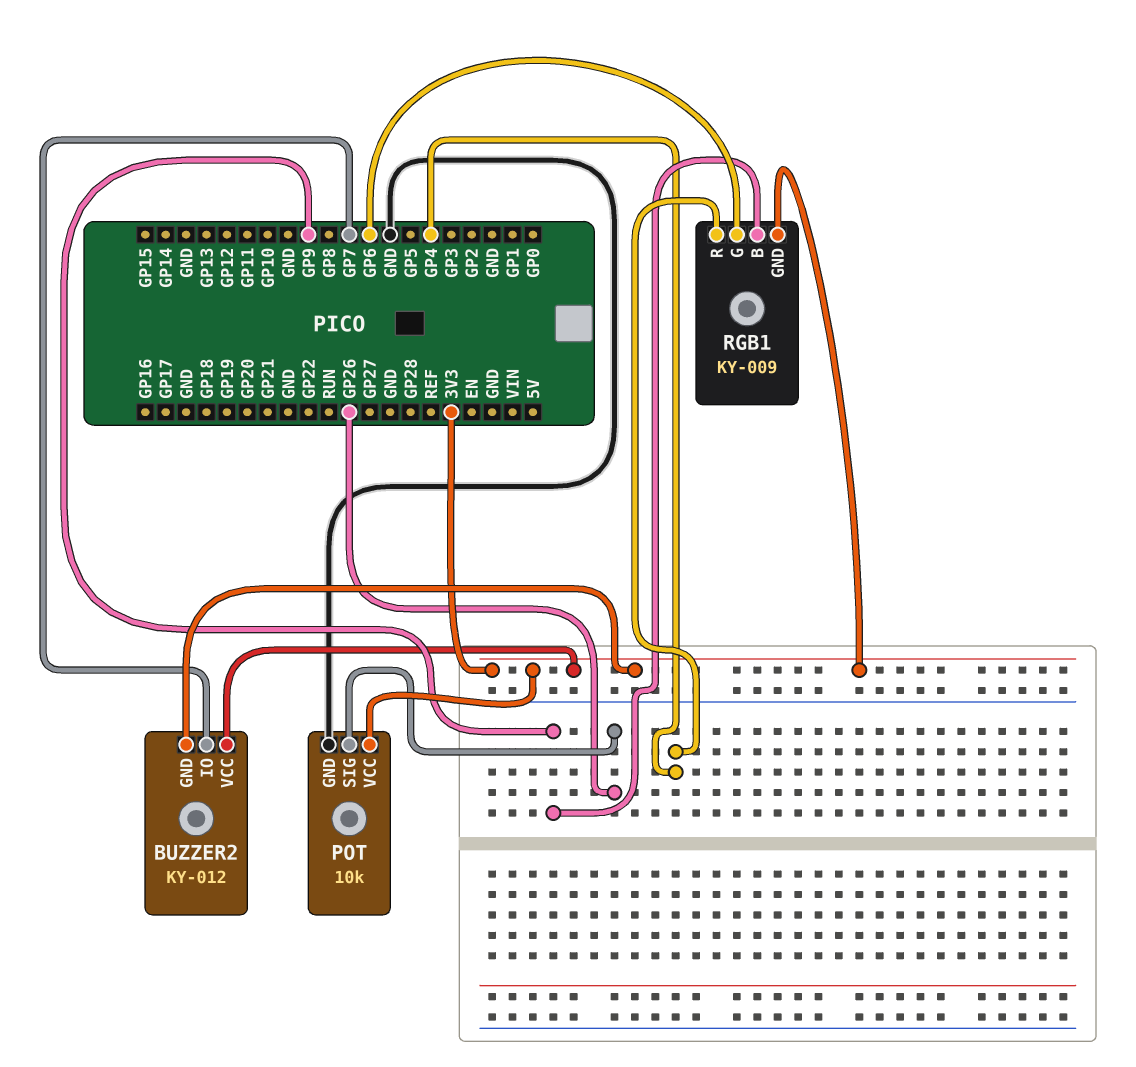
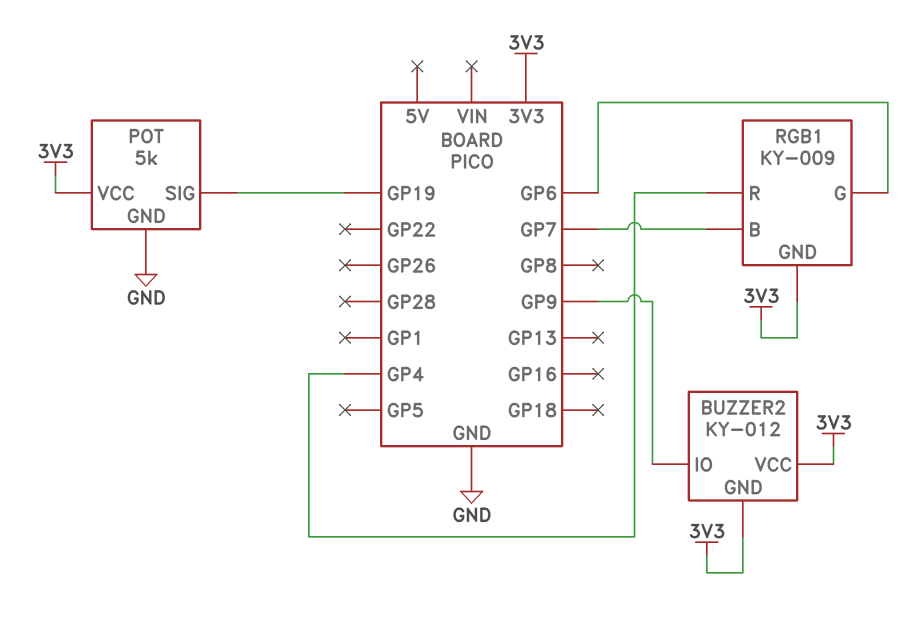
BUZZER2 pin IO: GP7 -> GP9
POT: 10k -> 5k
POT pin SIG: GP26 -> GP19
RGB1 pin B: GP9 -> GP7

